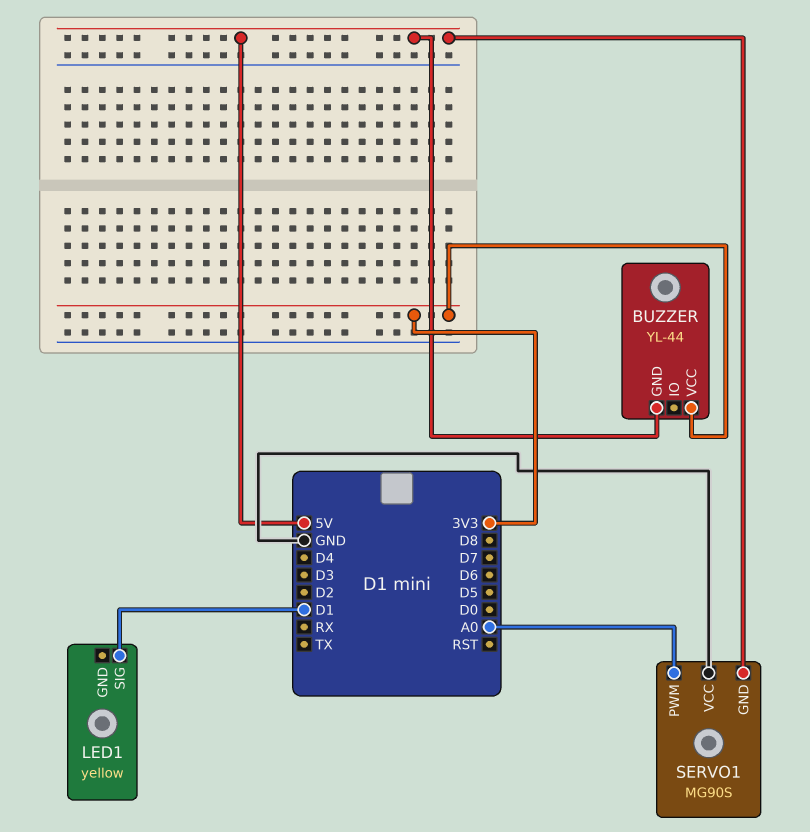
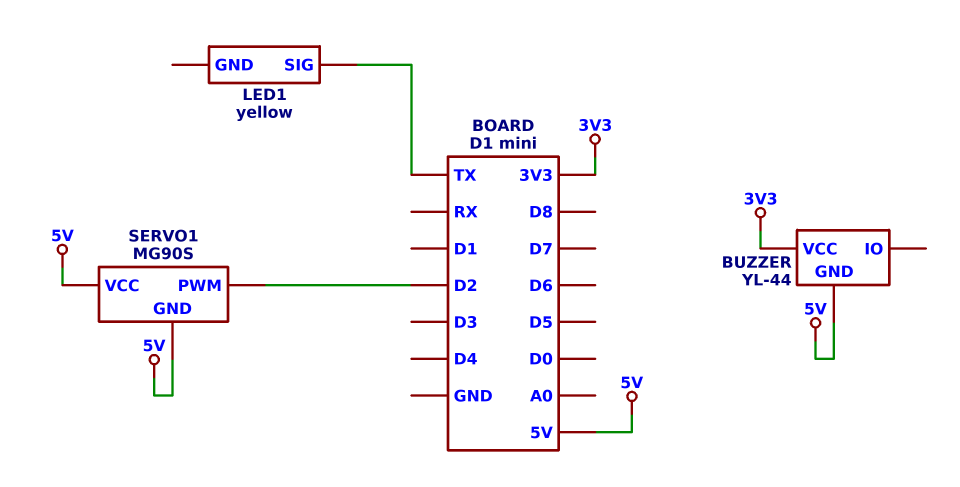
LED1 pin SIG: D1 -> TX
SERVO1 pin PWM: A0 -> D2
SERVO1 pin VCC: GND -> 5V

